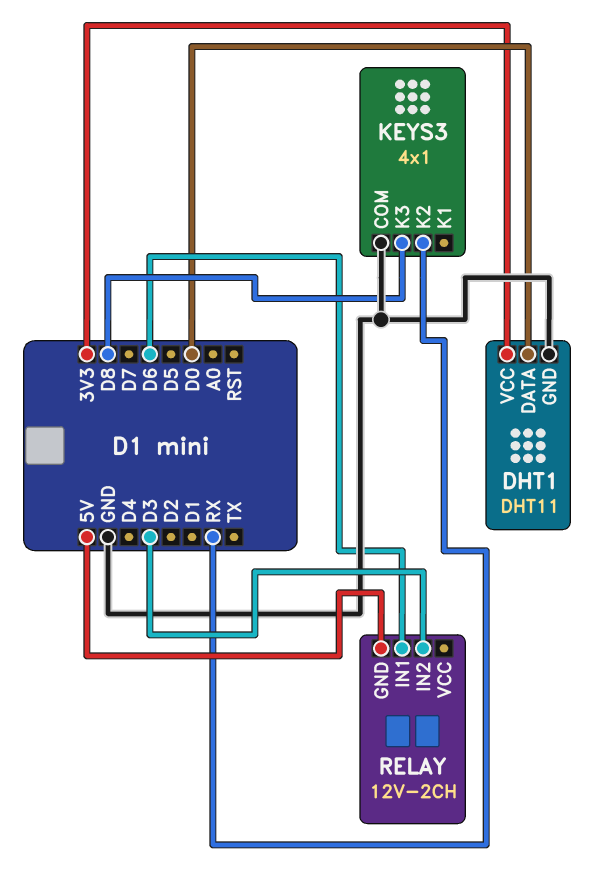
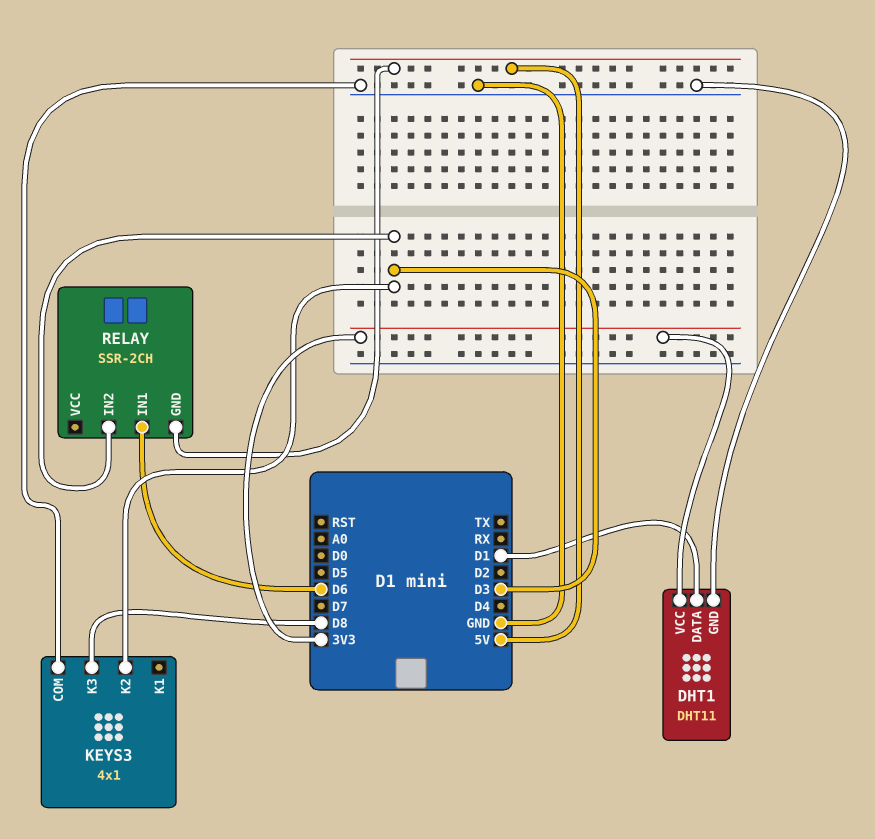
DHT1 pin DATA: D0 -> D1
KEYS3 pin K2: RX -> D3
RELAY: 12V-2CH -> SSR-2CH

